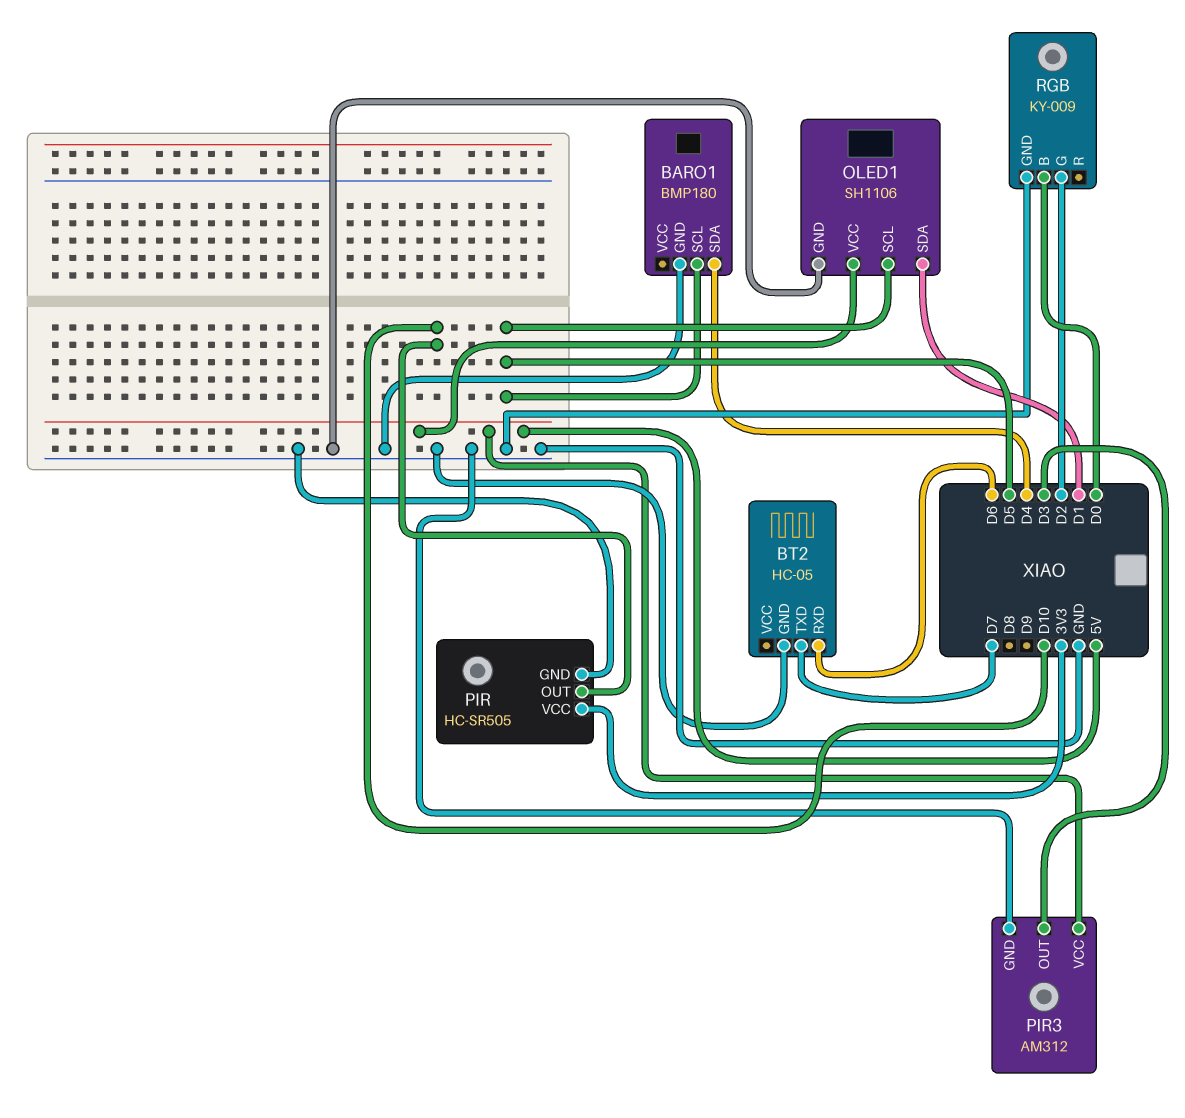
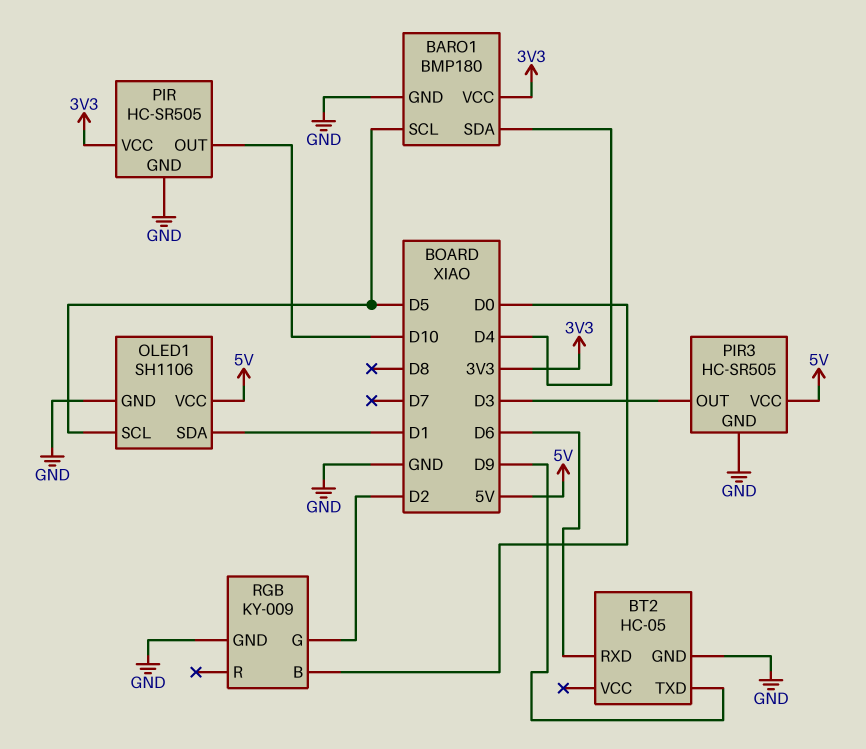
BARO1 pin VCC: none -> 3V3
BT2 pin TXD: D7 -> D9
PIR3: AM312 -> HC-SR505

